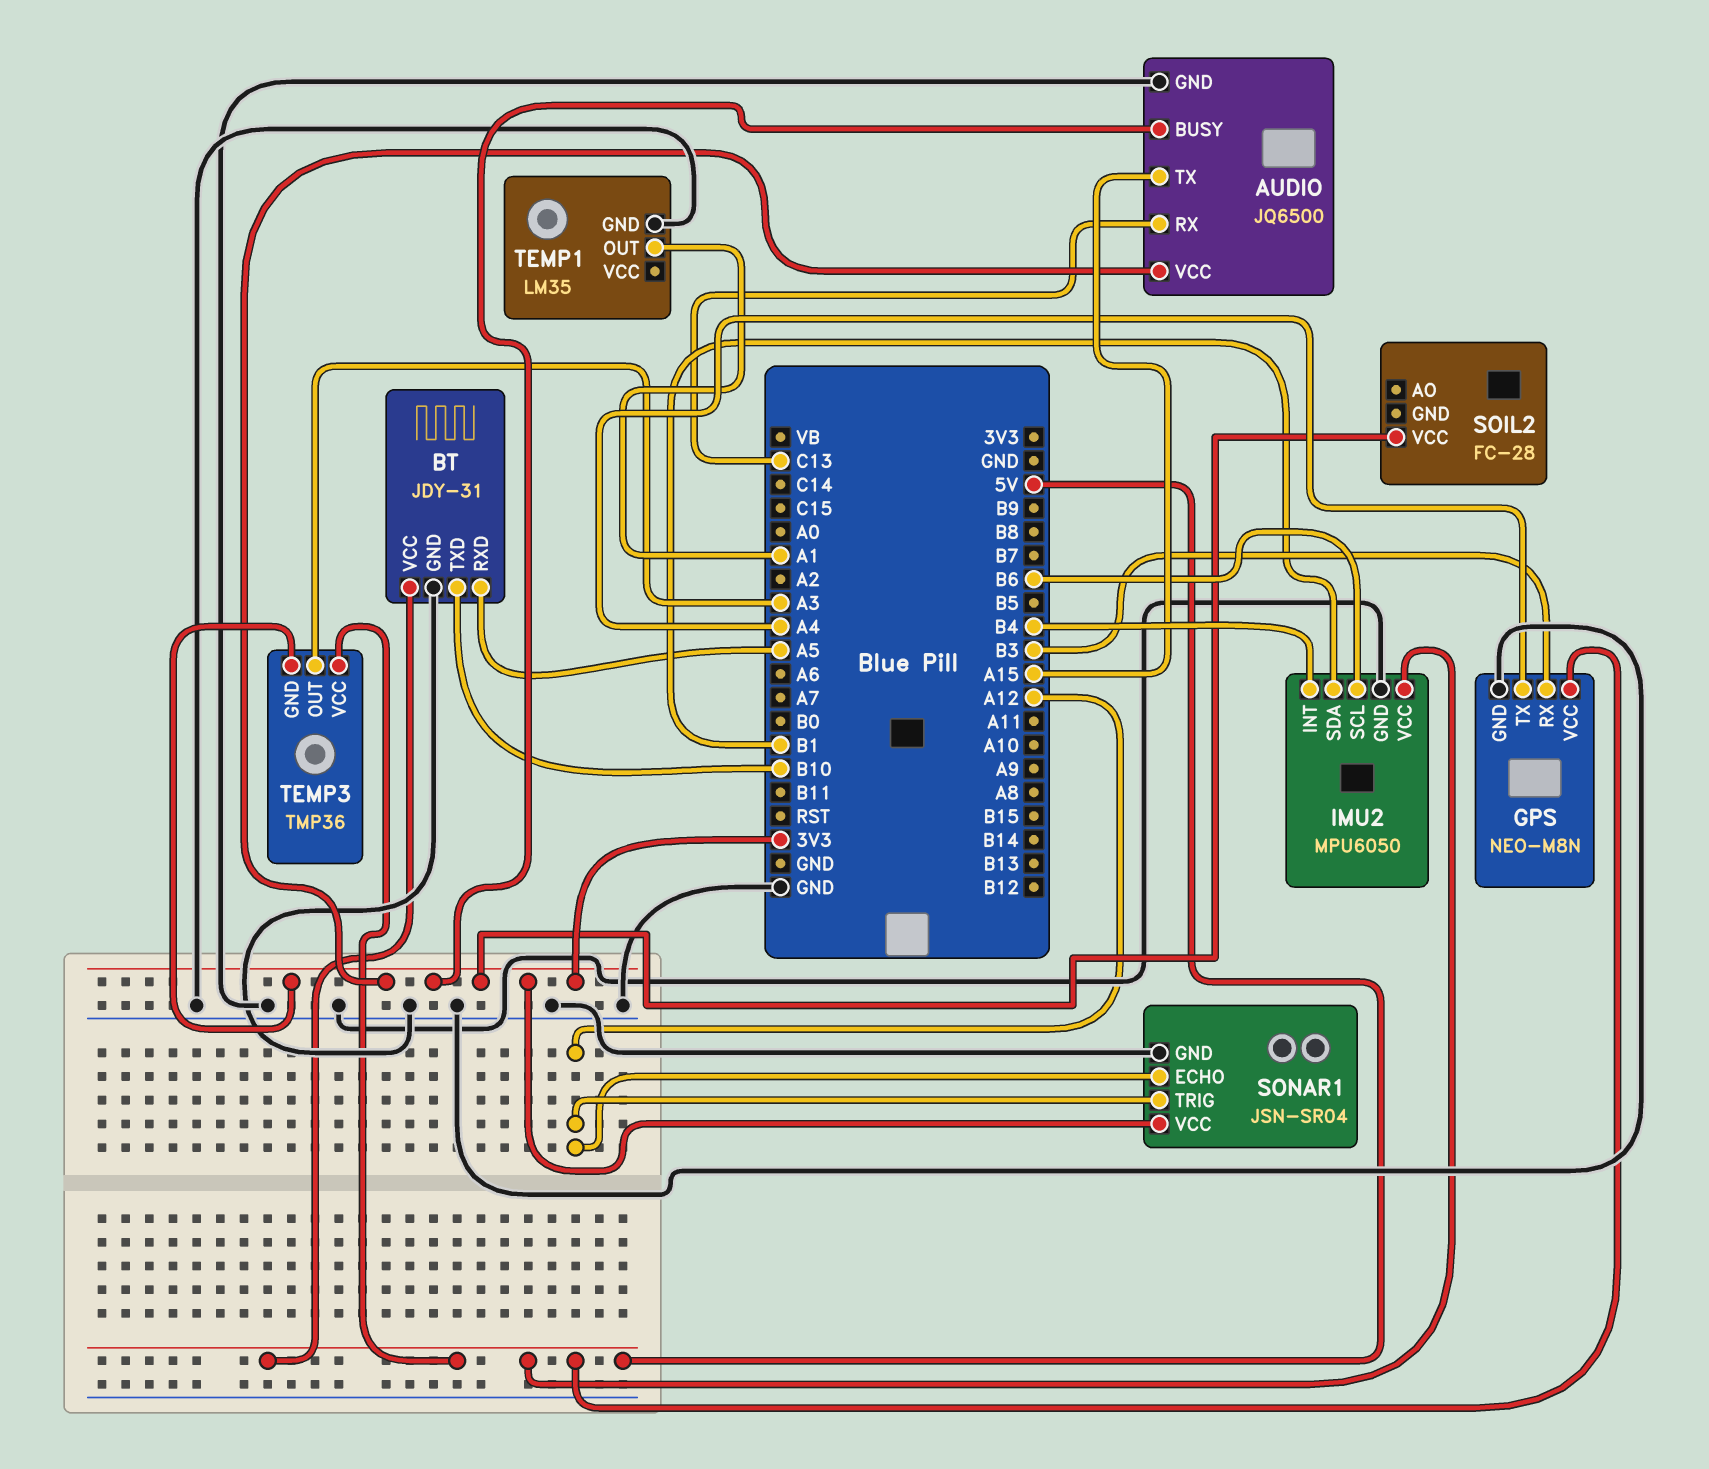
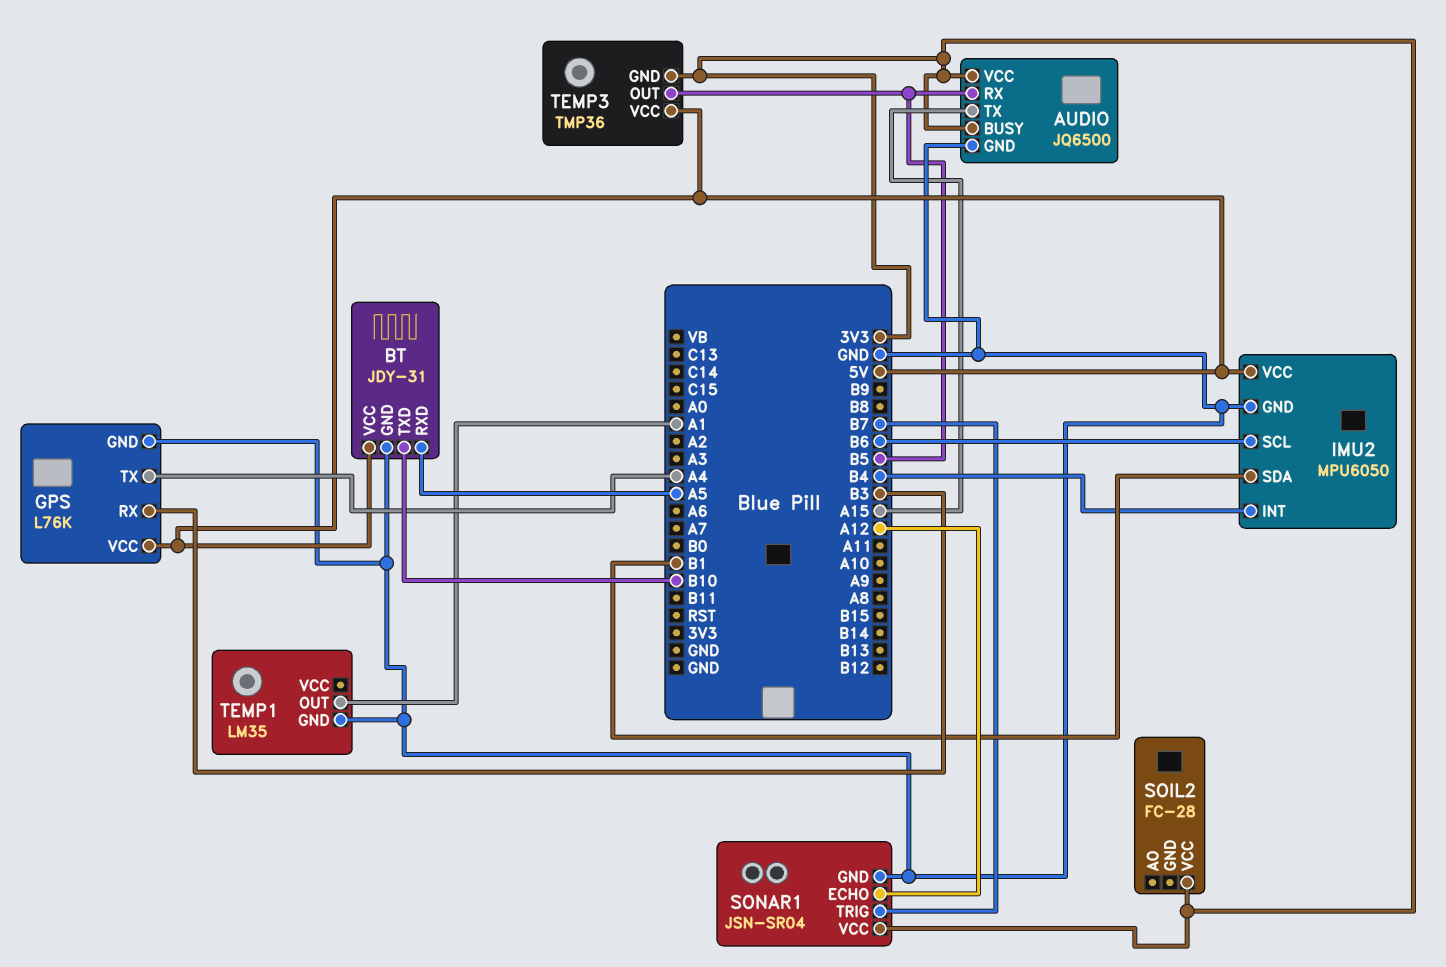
AUDIO pin RX: C13 -> B5
GPS: NEO-M8N -> L76K
SONAR1 pin TRIG: A12 -> B7
TEMP3 pin OUT: A3 -> B5

